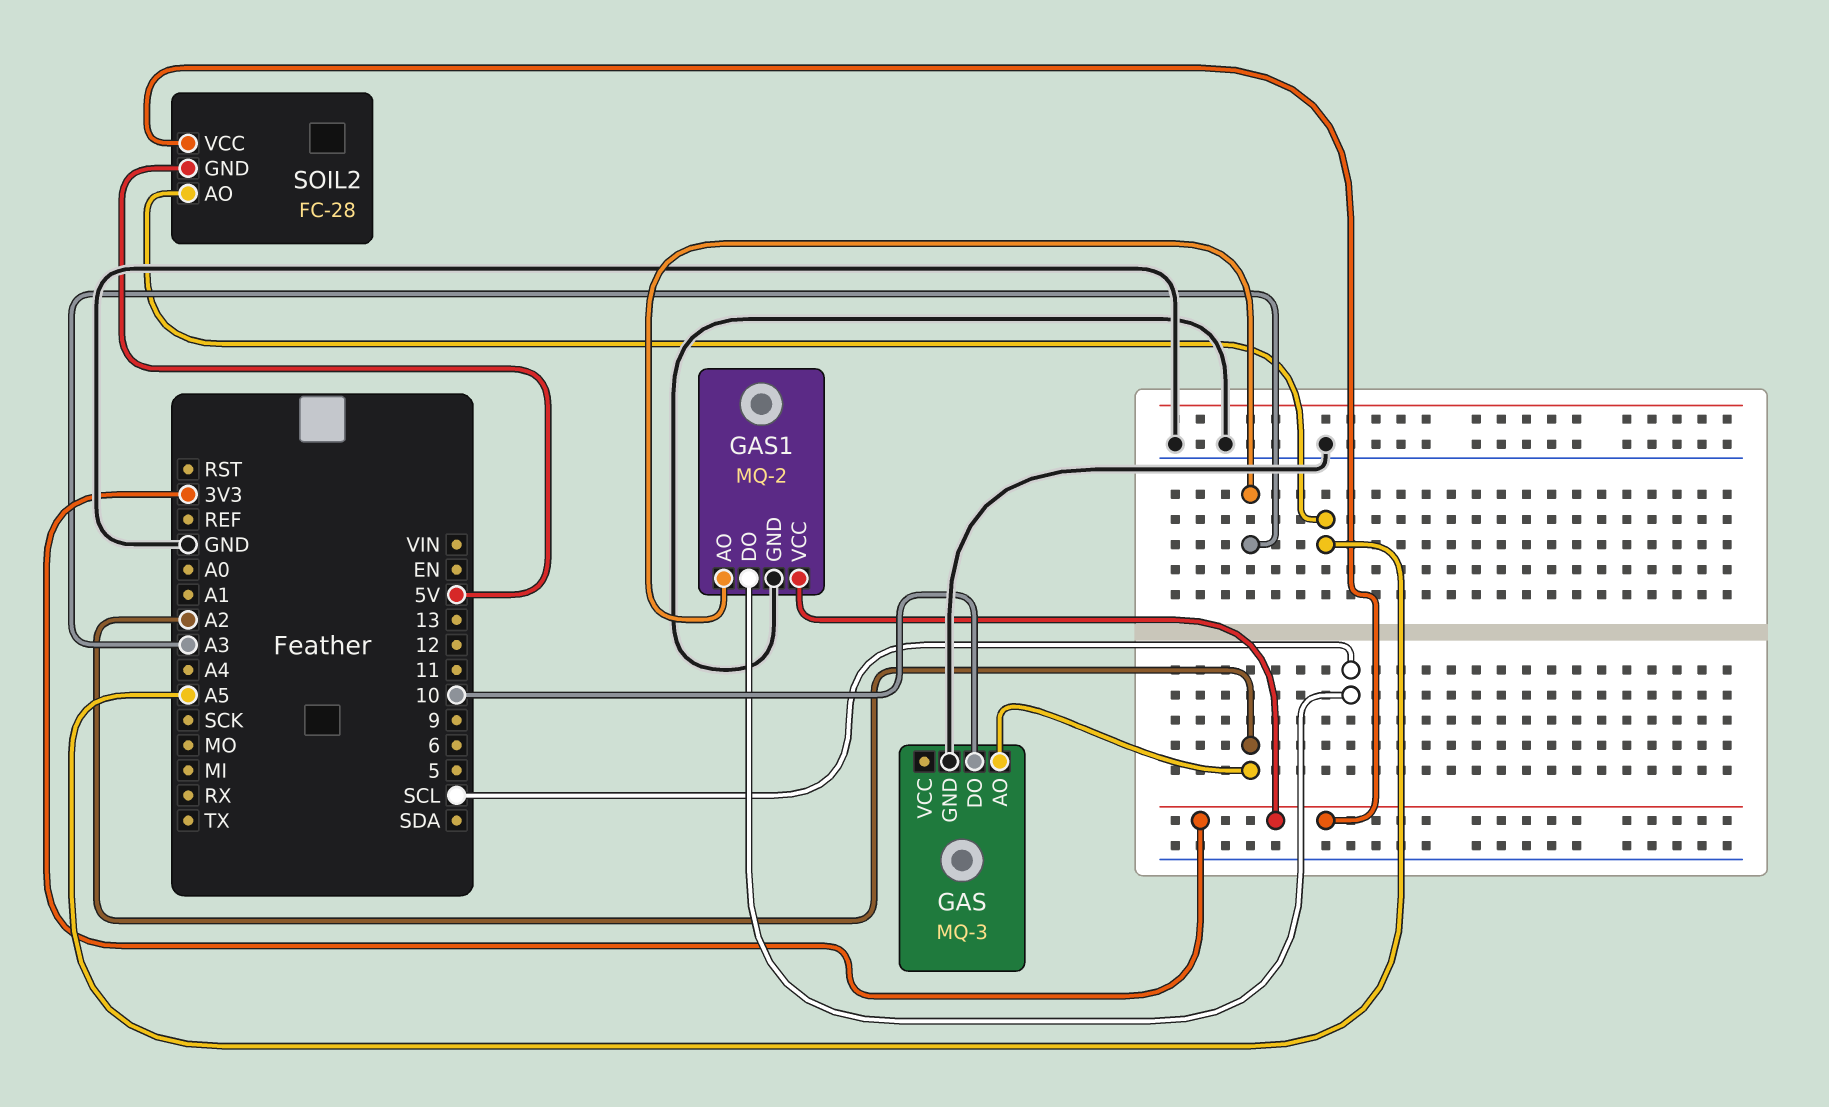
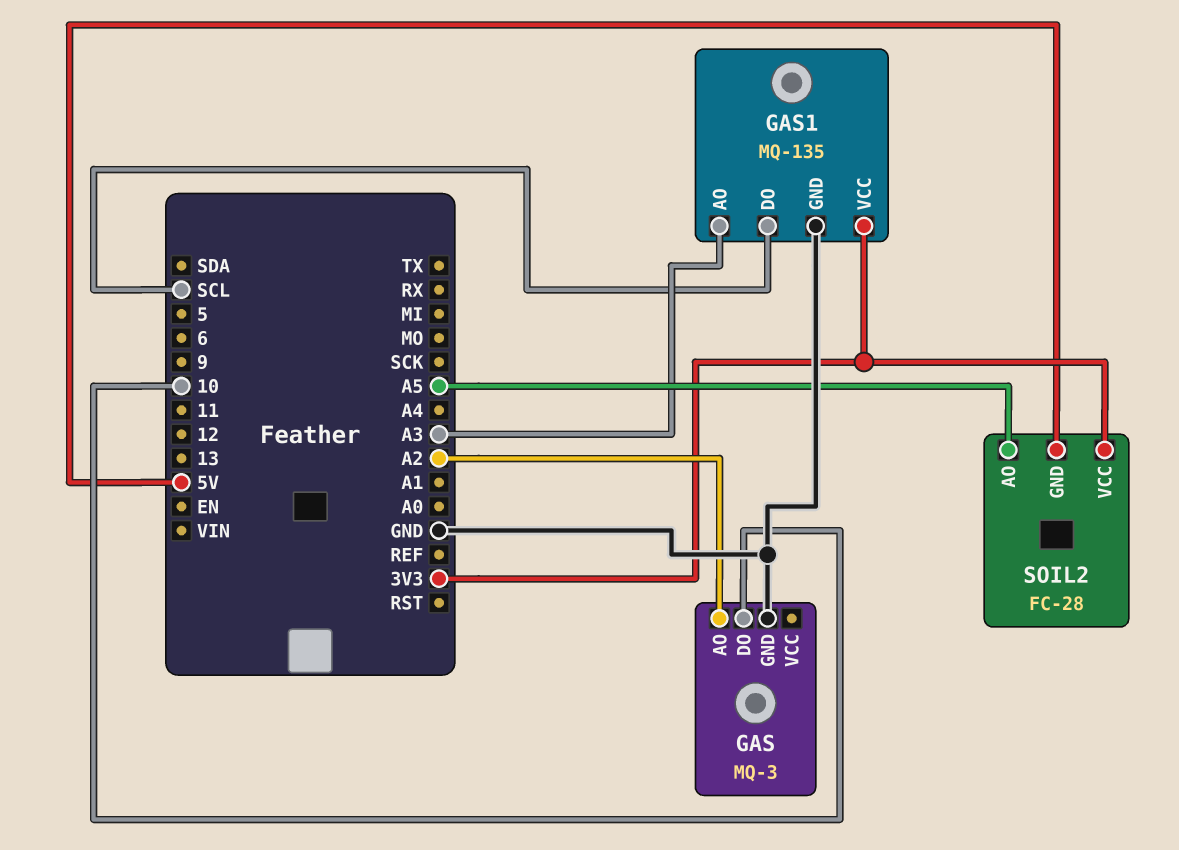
GAS1: MQ-2 -> MQ-135

